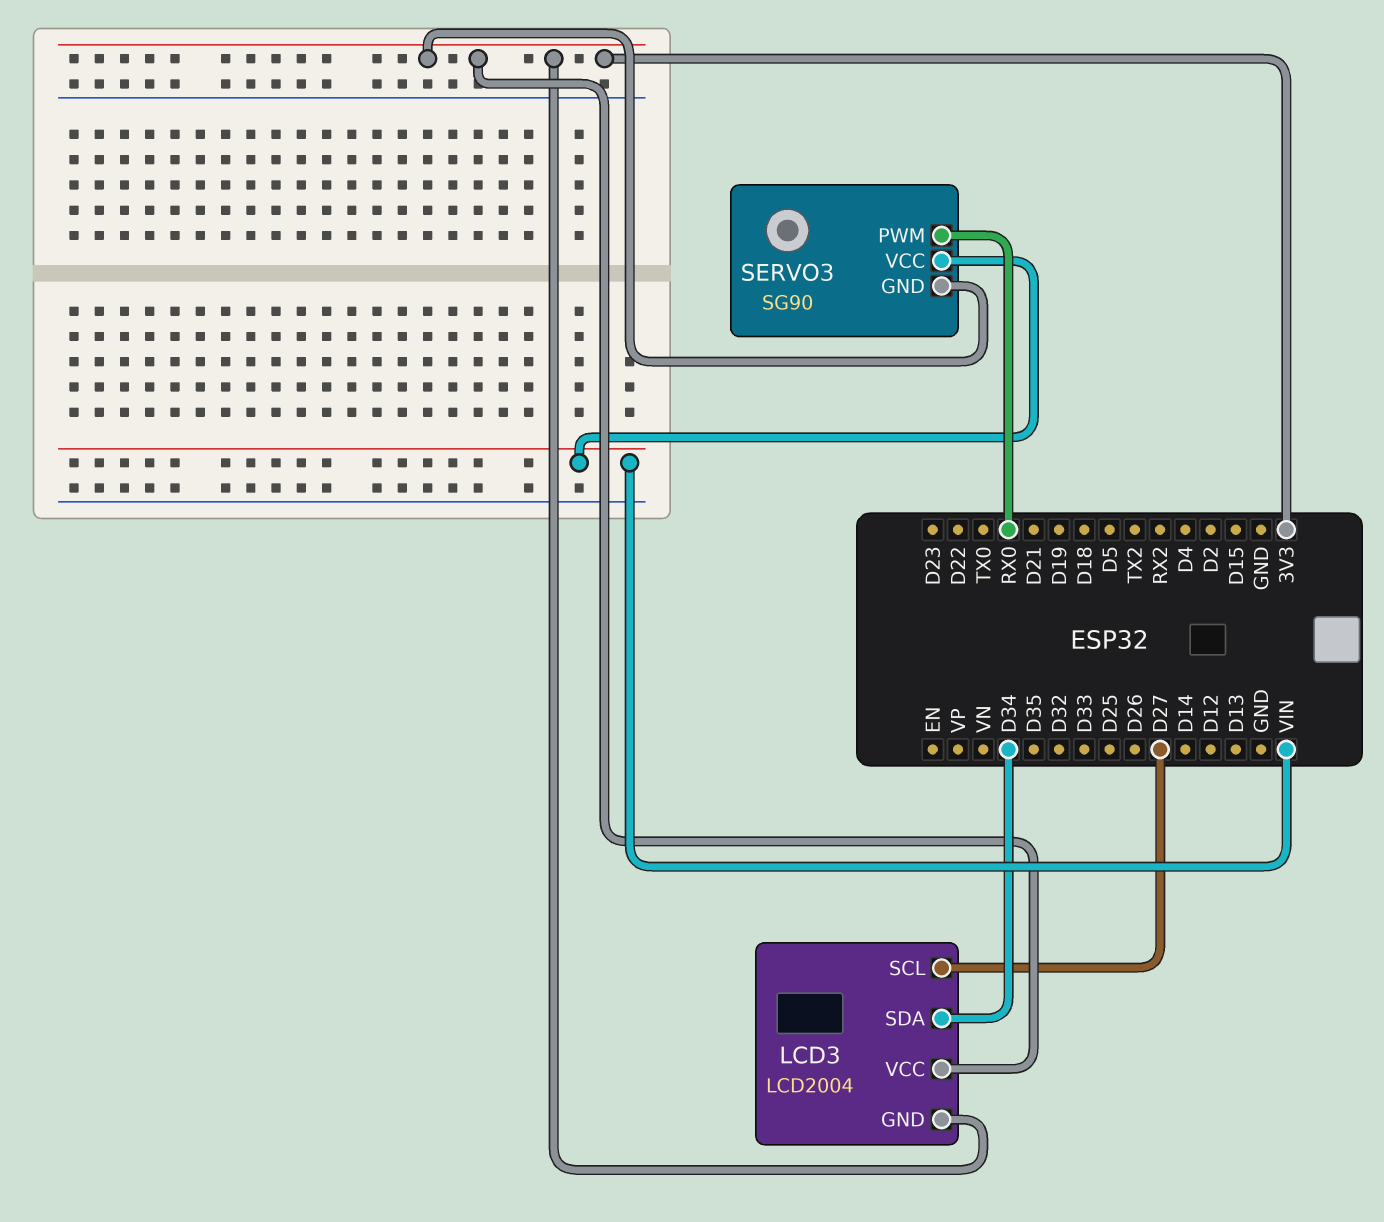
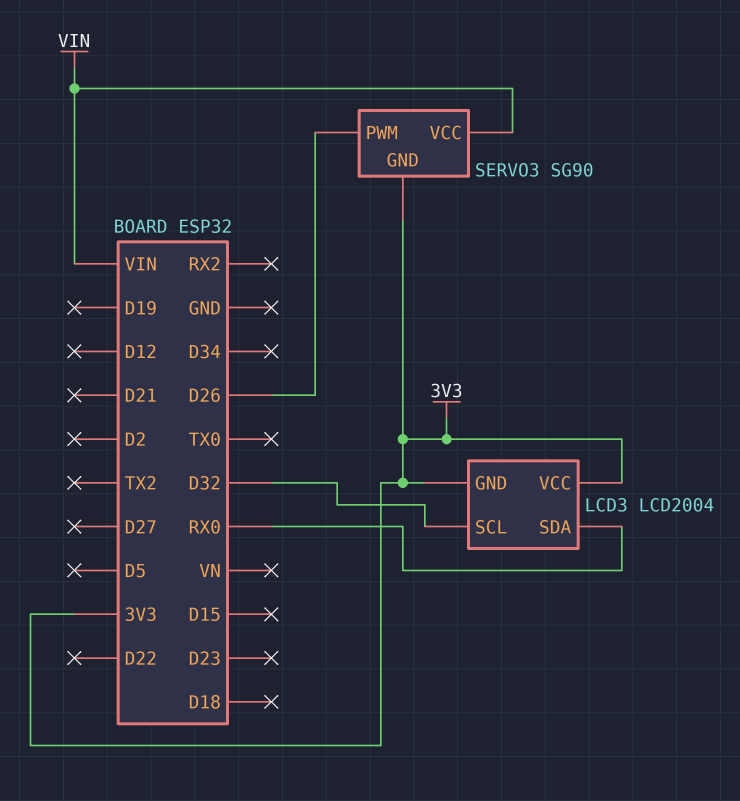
LCD3 pin SCL: D27 -> D32
LCD3 pin SDA: D34 -> RX0
SERVO3 pin PWM: RX0 -> D26

